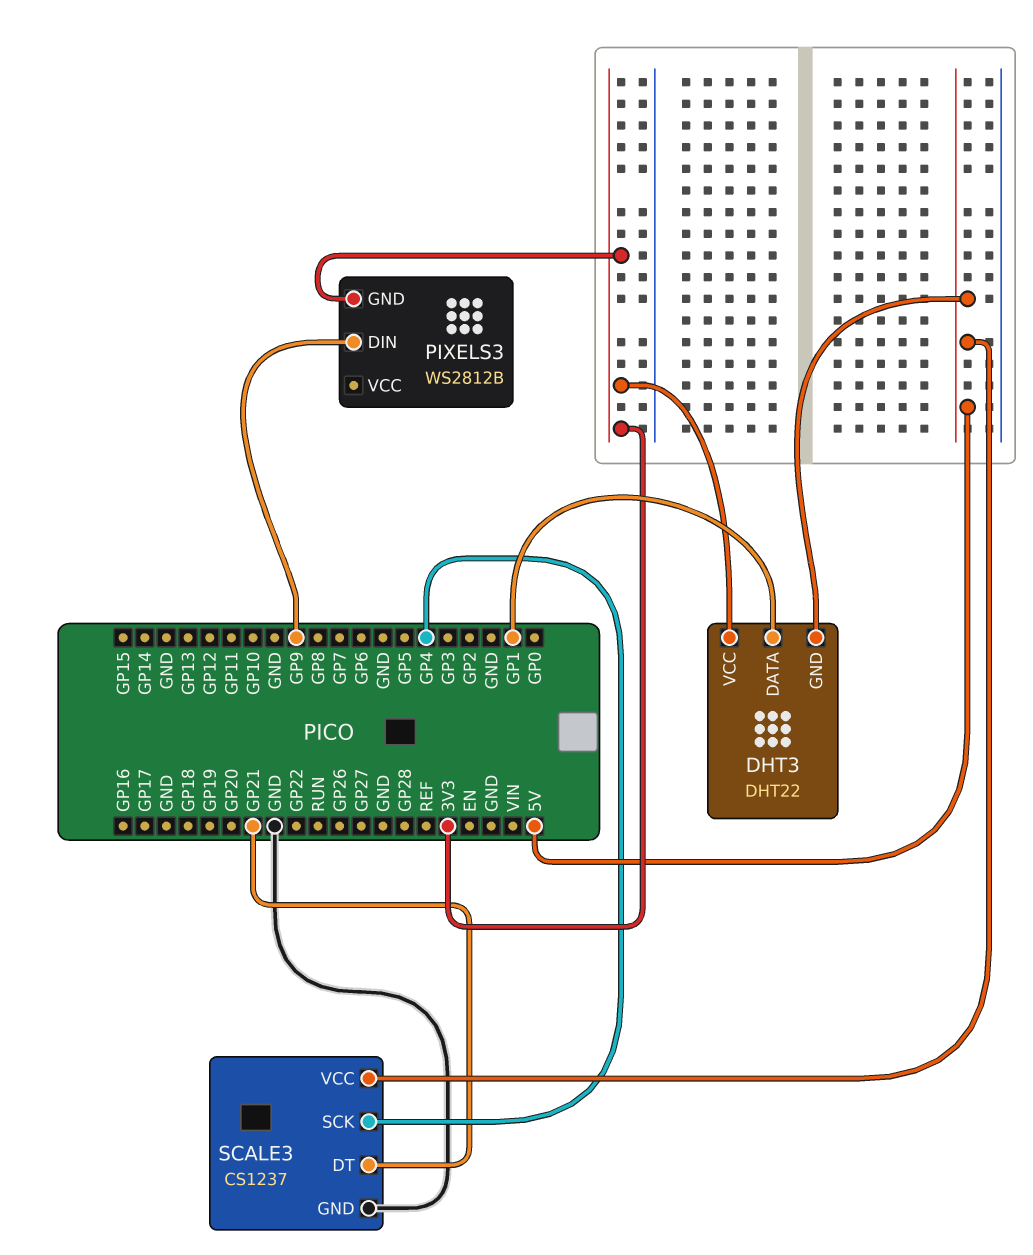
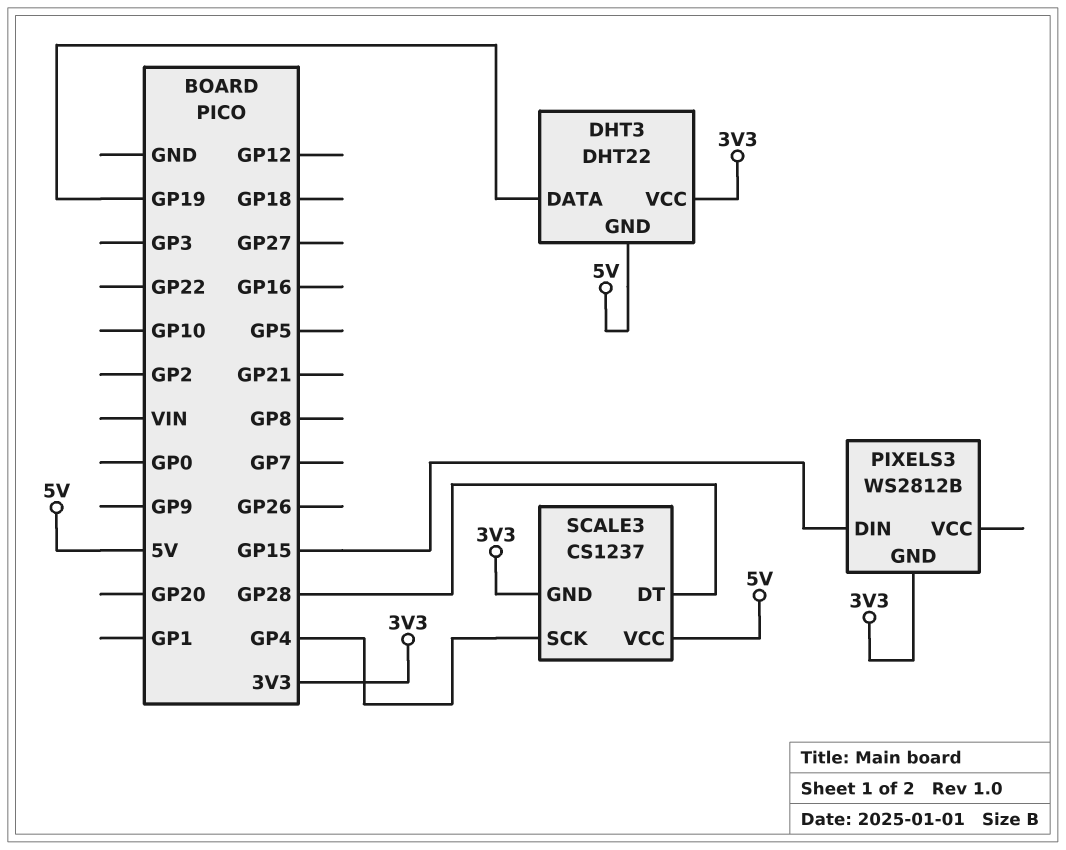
DHT3 pin DATA: GP1 -> GP19
PIXELS3 pin DIN: GP9 -> GP15
SCALE3 pin DT: GP21 -> GP28
SCALE3 pin GND: GND -> 3V3

